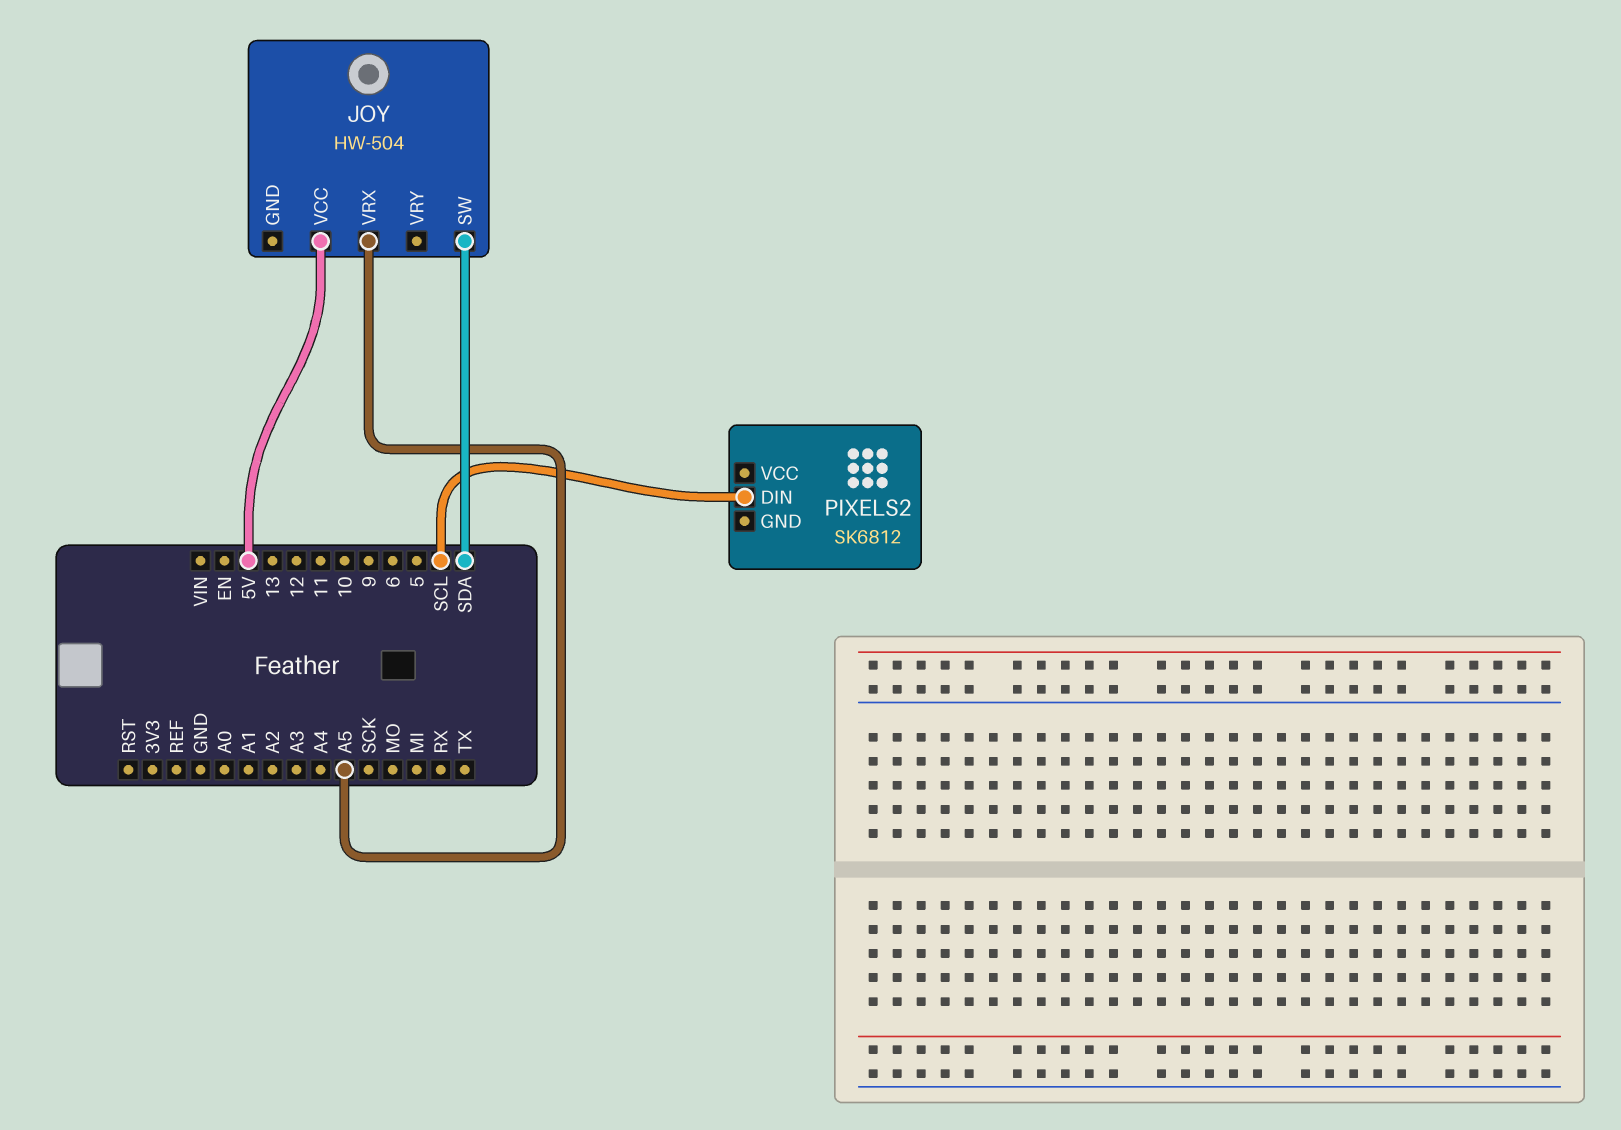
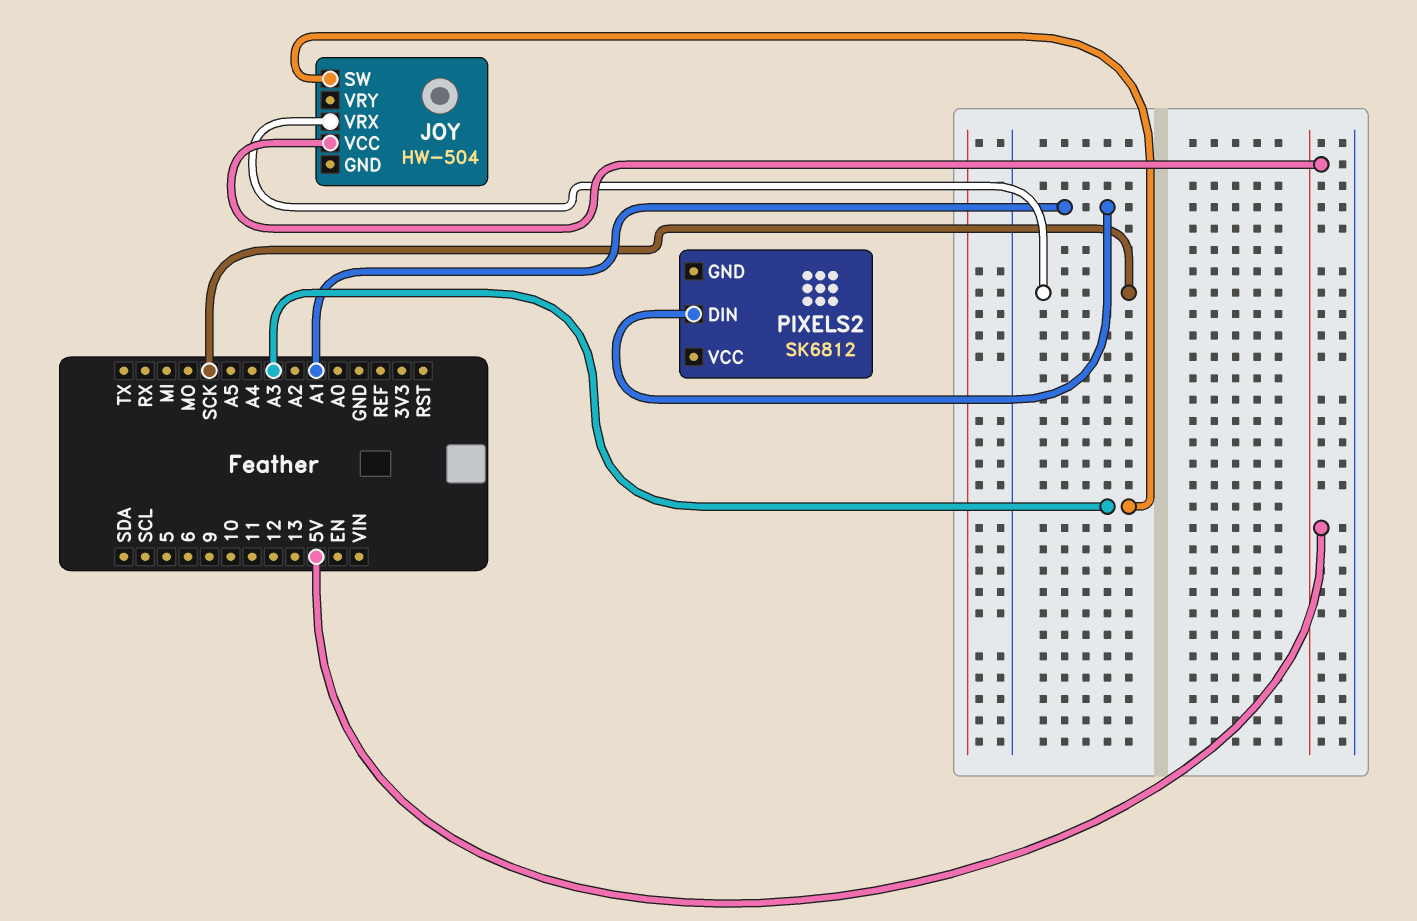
JOY pin SW: SDA -> A3
JOY pin VRX: A5 -> SCK
PIXELS2 pin DIN: SCL -> A1

